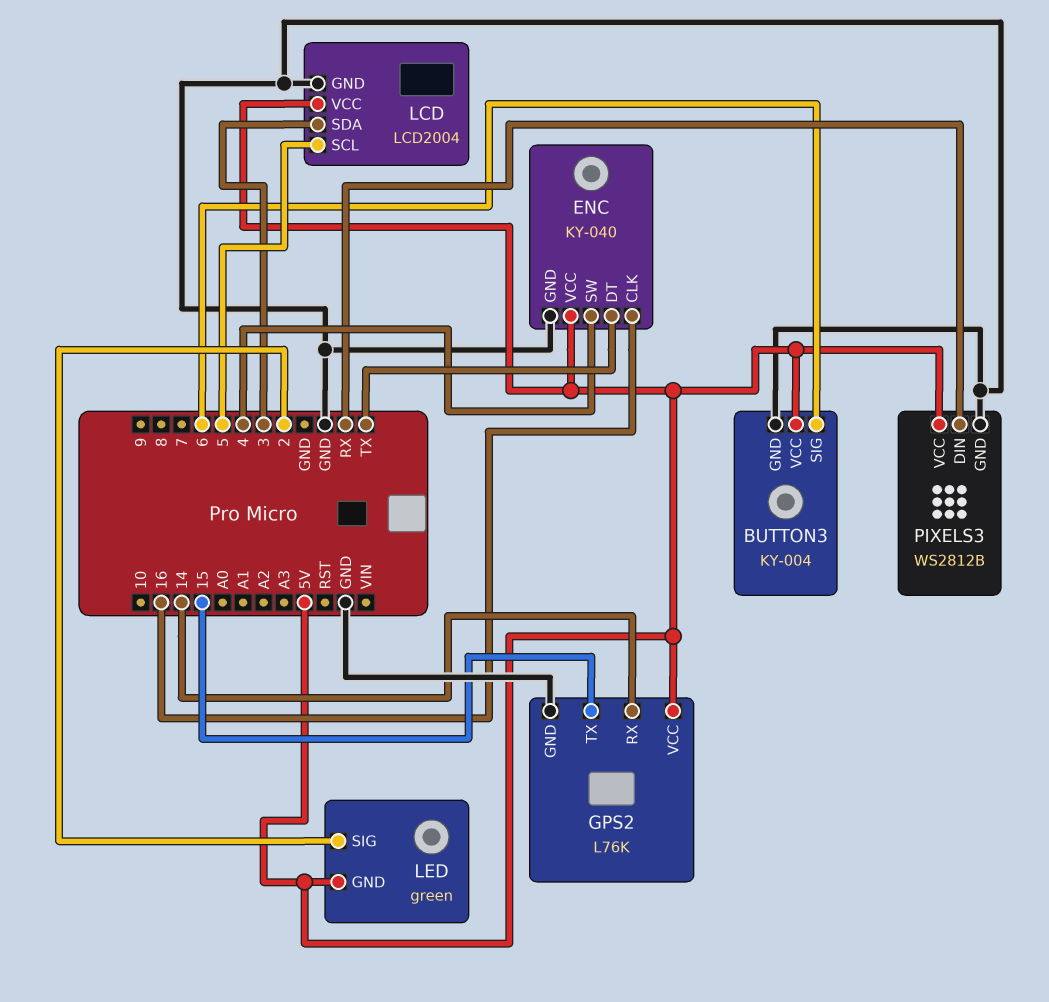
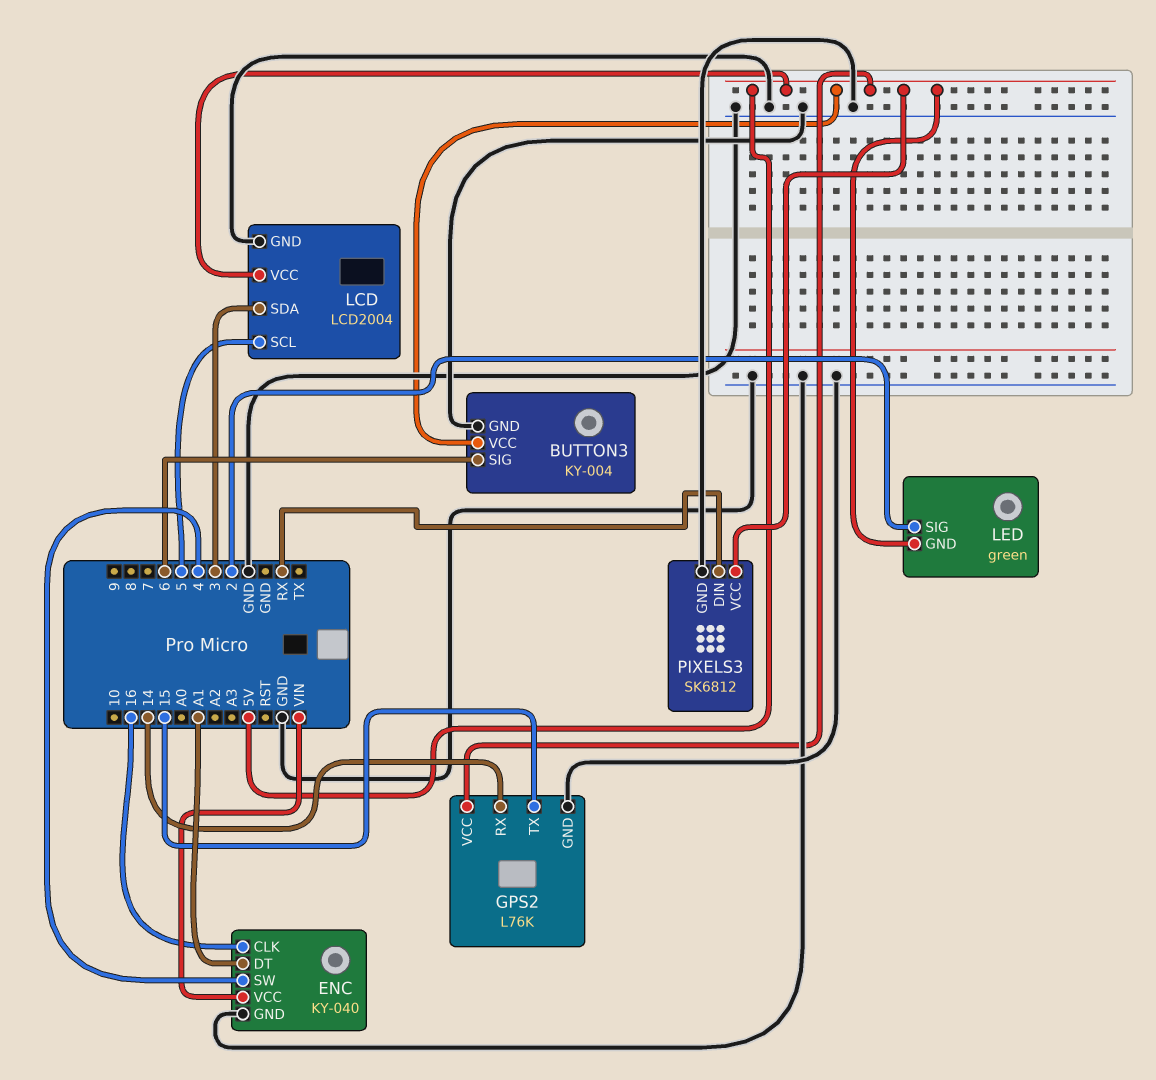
ENC pin DT: TX -> A1
ENC pin VCC: 5V -> VIN
PIXELS3: WS2812B -> SK6812

